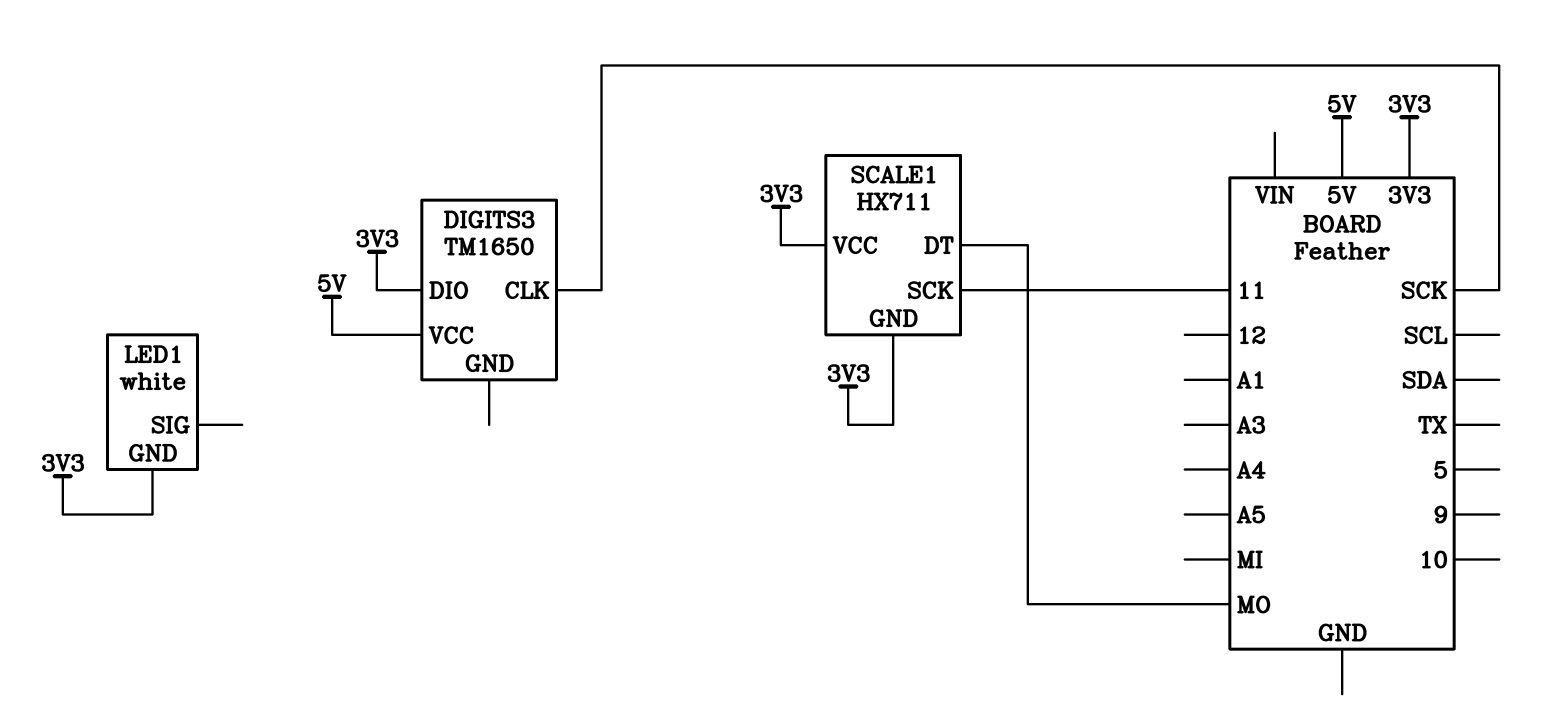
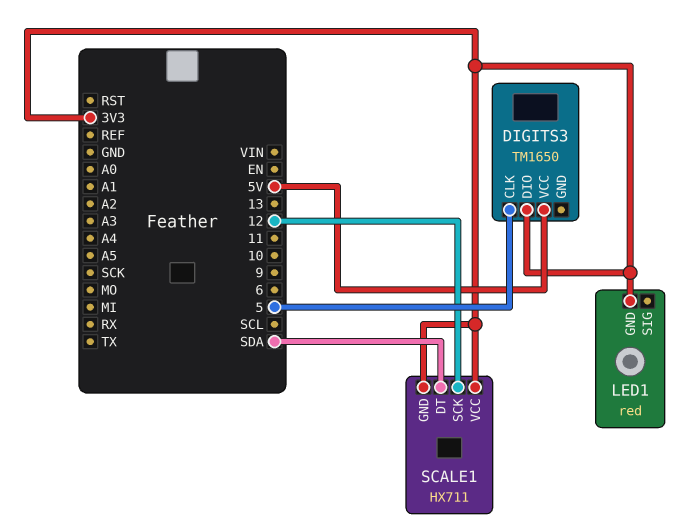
DIGITS3 pin CLK: SCK -> 5
LED1: white -> red
SCALE1 pin DT: MO -> SDA
SCALE1 pin SCK: 11 -> 12

